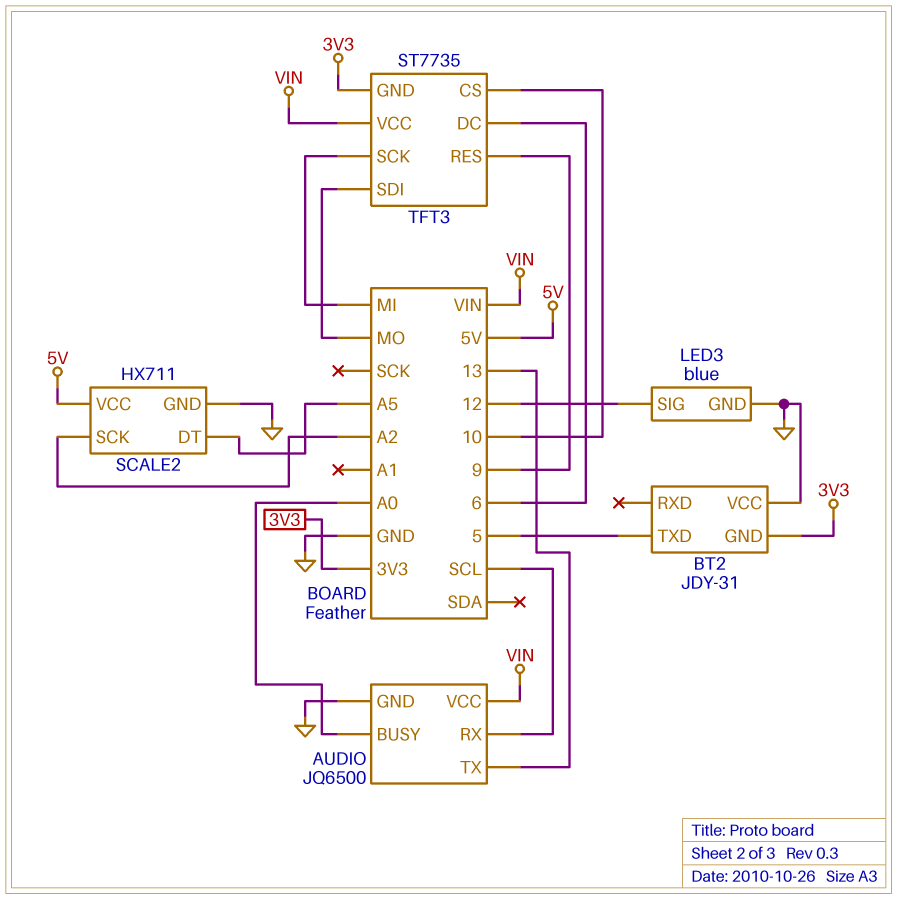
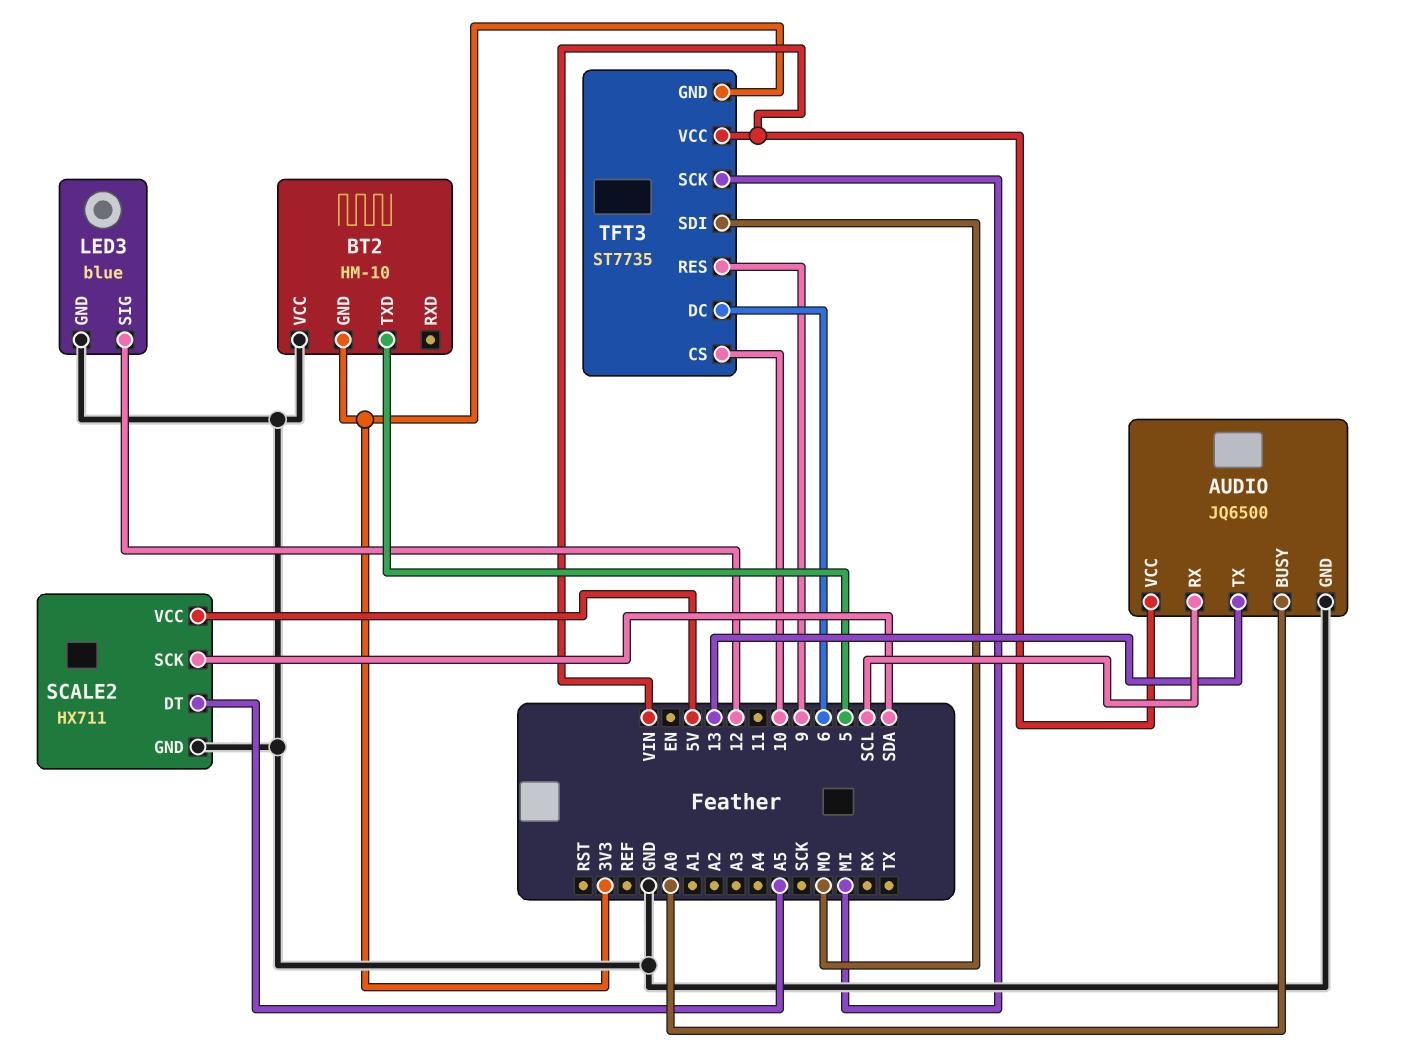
BT2: JDY-31 -> HM-10
SCALE2 pin SCK: A2 -> SDA

